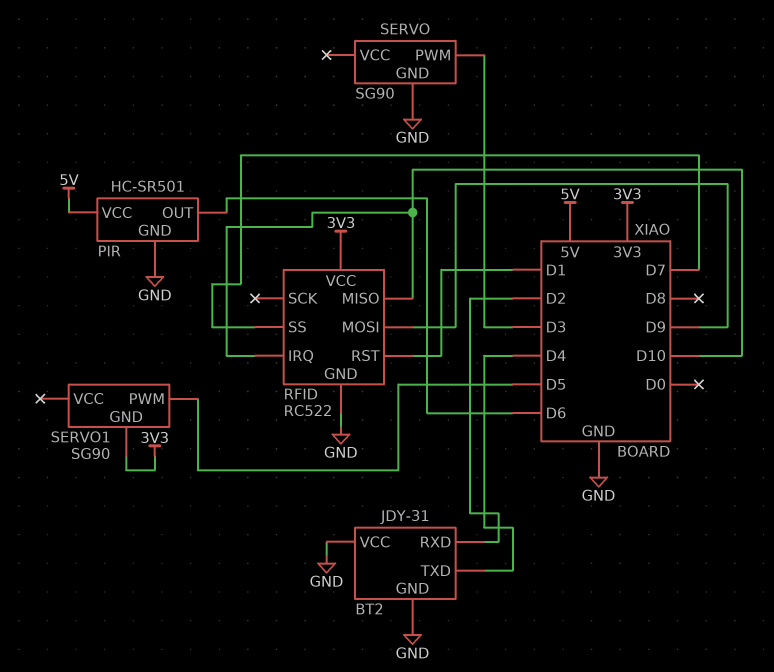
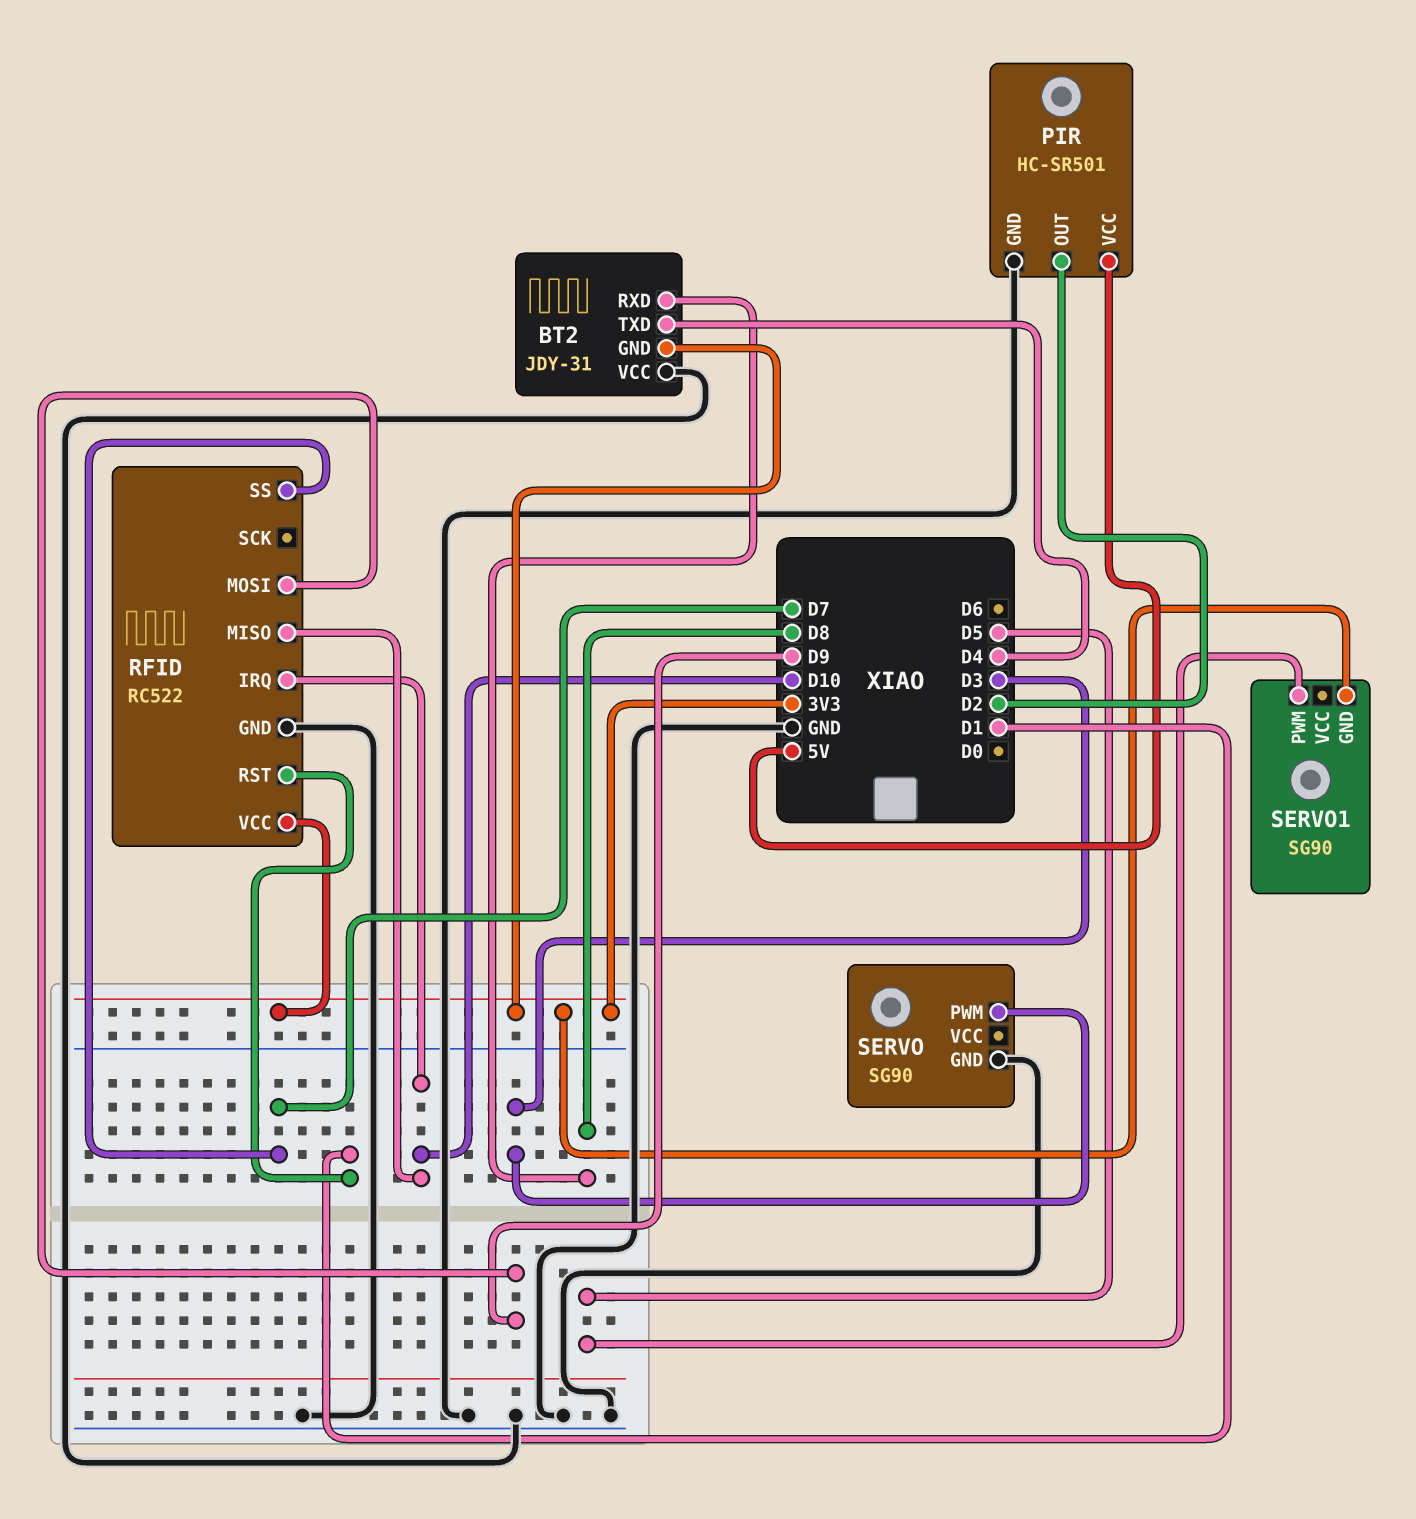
BT2 pin GND: GND -> 3V3
BT2 pin RXD: D2 -> D8
PIR pin OUT: D6 -> D2

